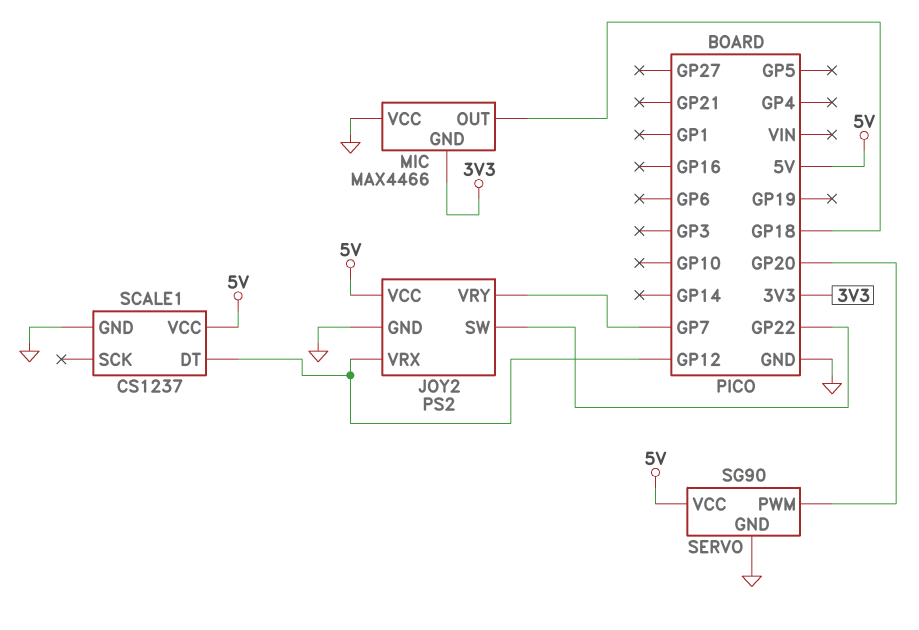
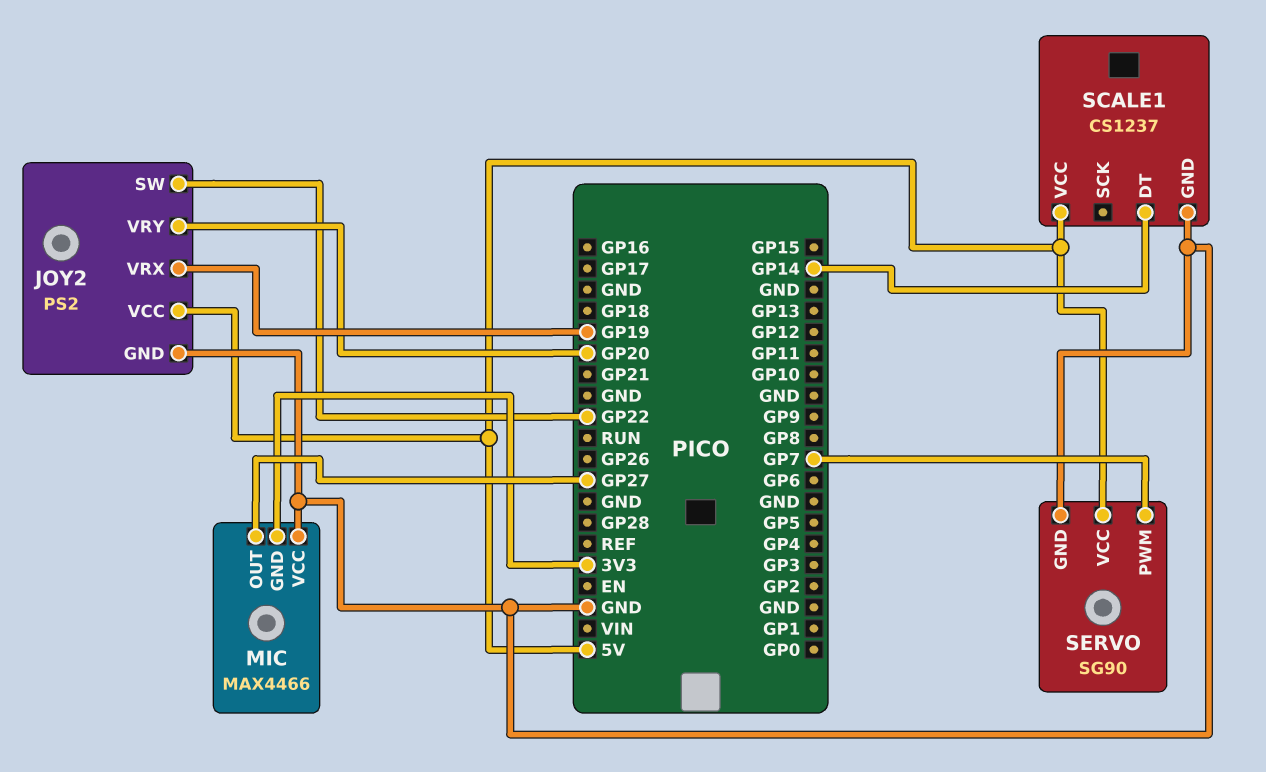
JOY2 pin VRX: GP12 -> GP19
JOY2 pin VRY: GP7 -> GP20
MIC pin OUT: GP18 -> GP27
SCALE1 pin DT: GP12 -> GP14
SERVO pin PWM: GP20 -> GP7

